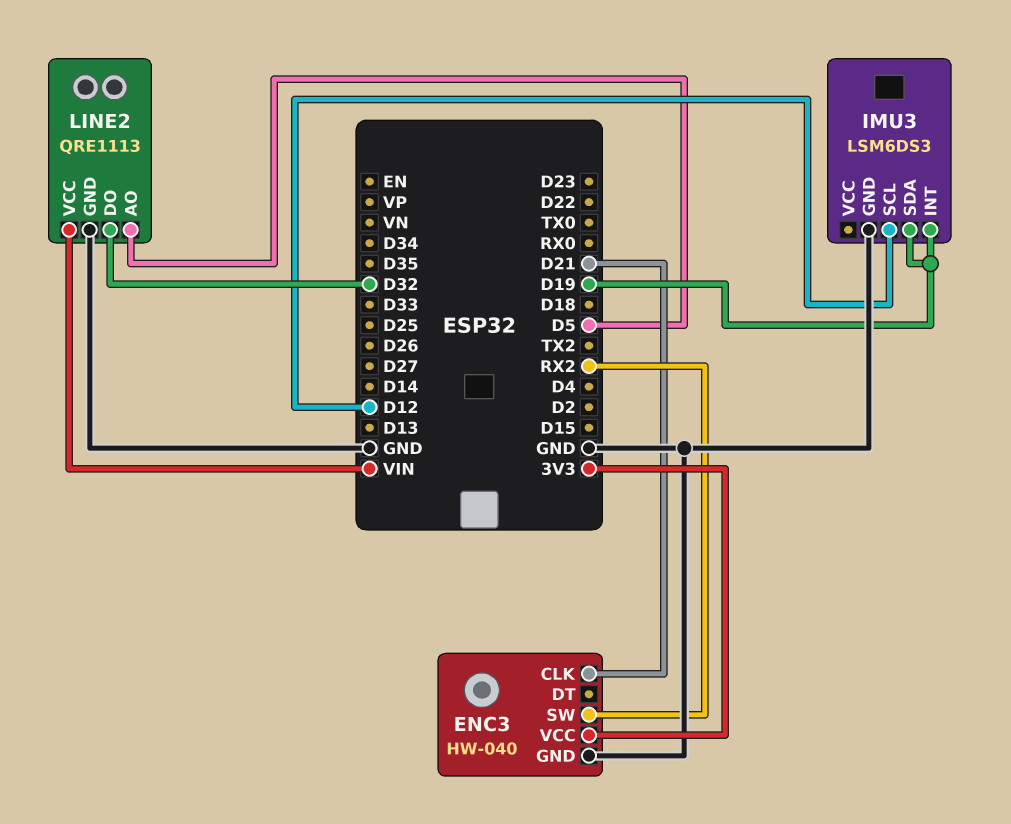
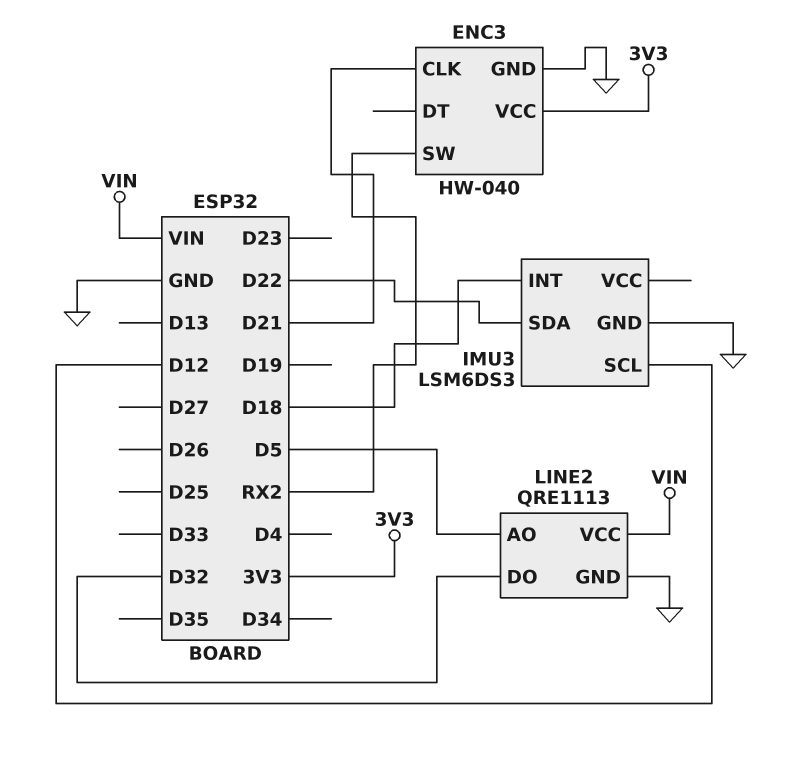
IMU3 pin INT: D19 -> D18
IMU3 pin SDA: D19 -> D22

